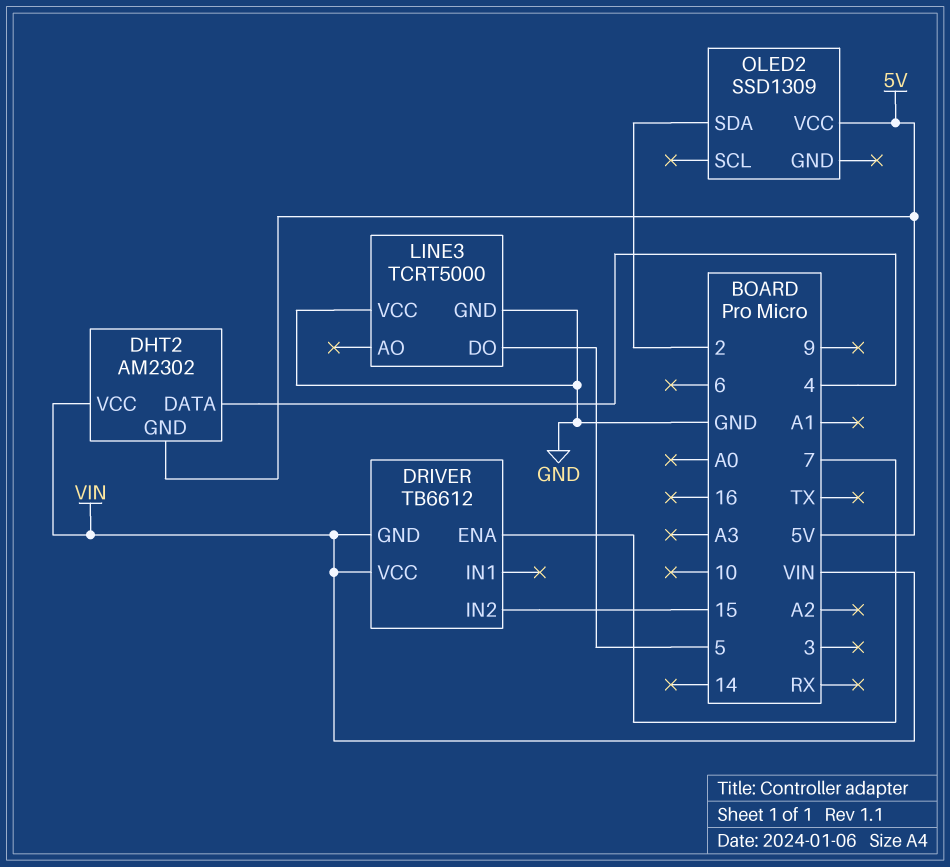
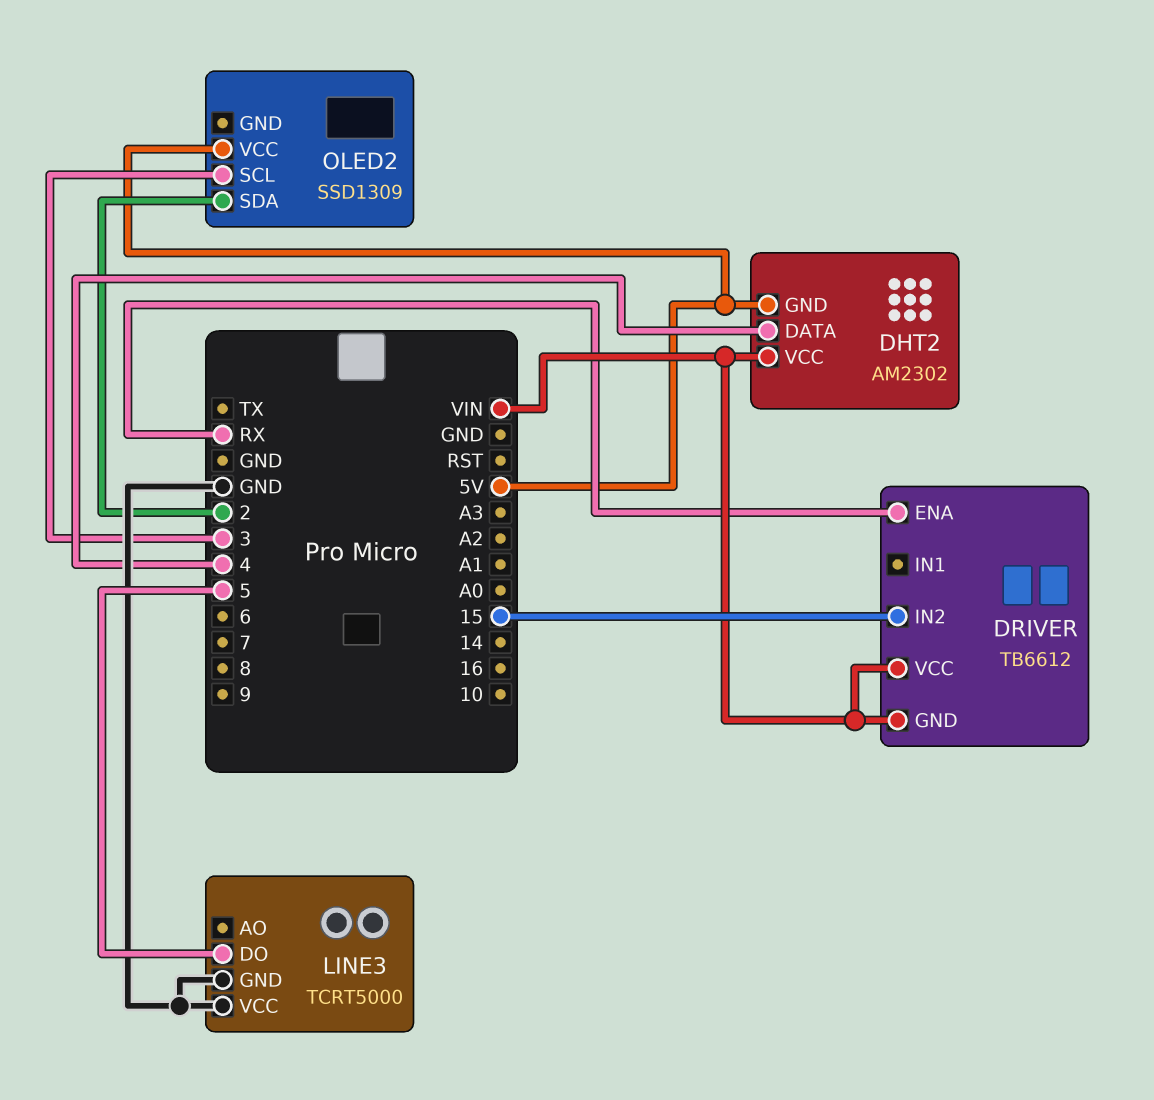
DRIVER pin ENA: 7 -> RX
OLED2 pin SCL: none -> 3

